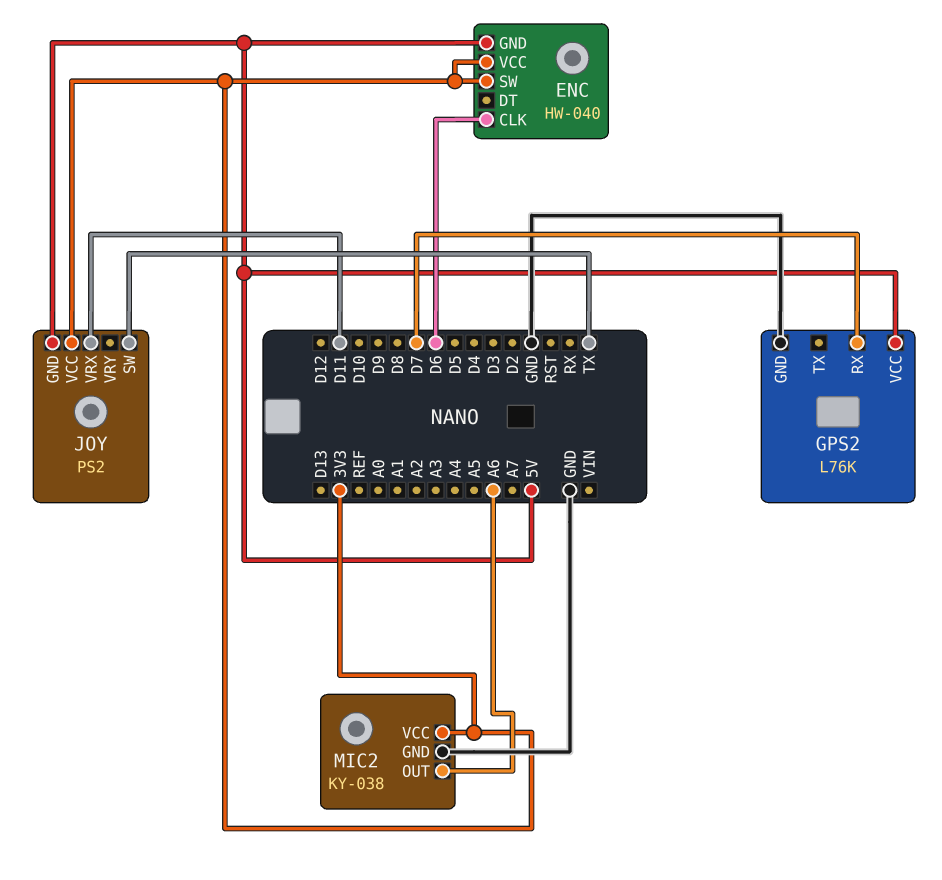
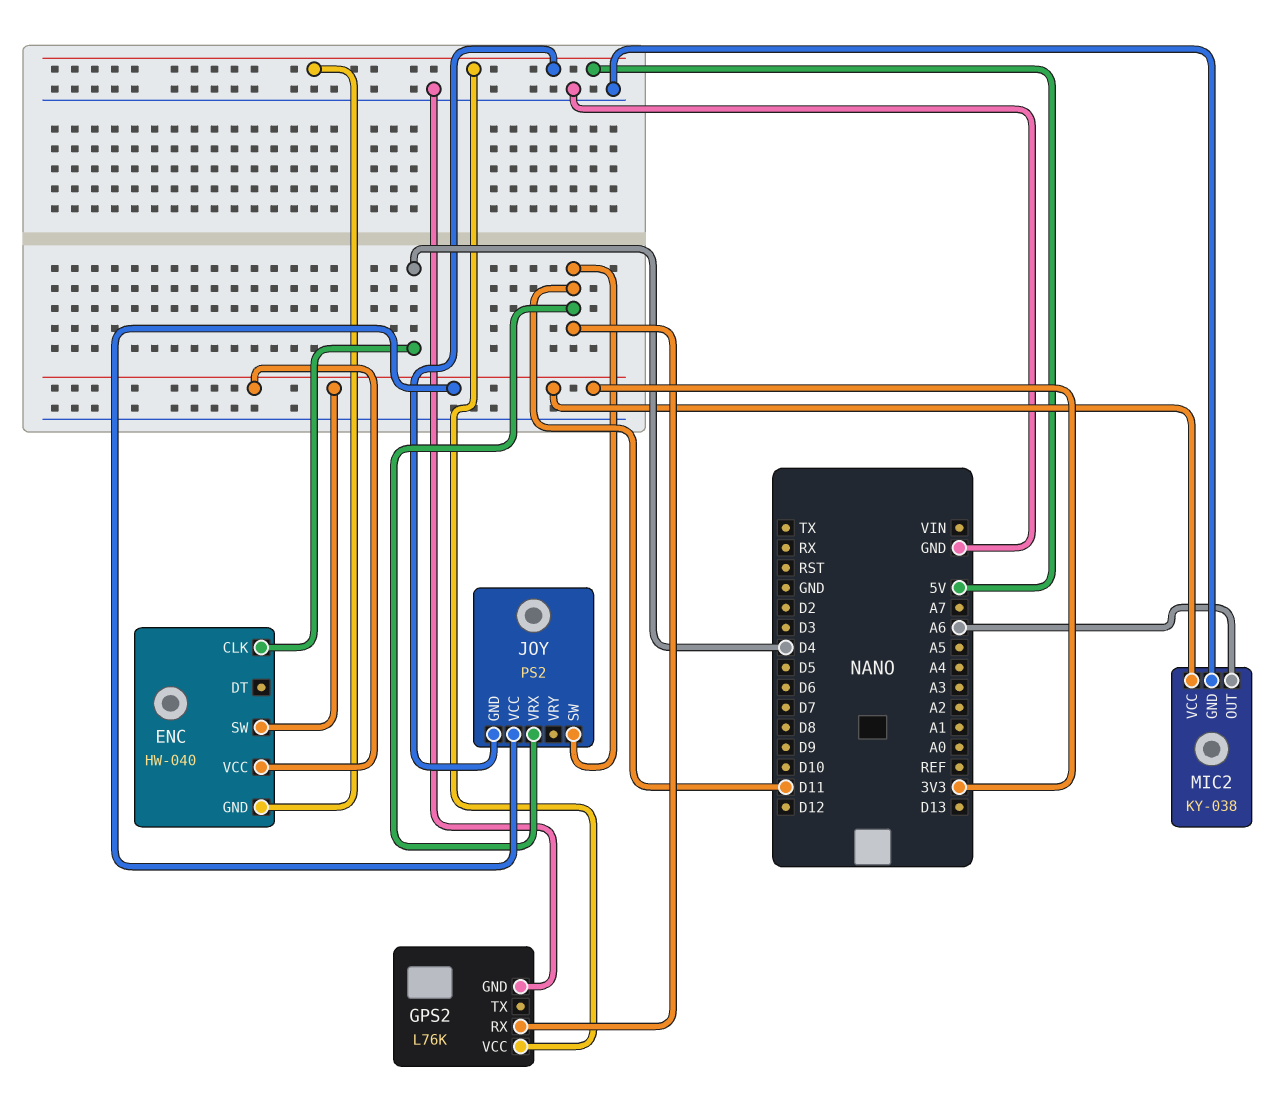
ENC pin CLK: D6 -> D4
GPS2 pin RX: D7 -> D11
JOY pin SW: TX -> D11

